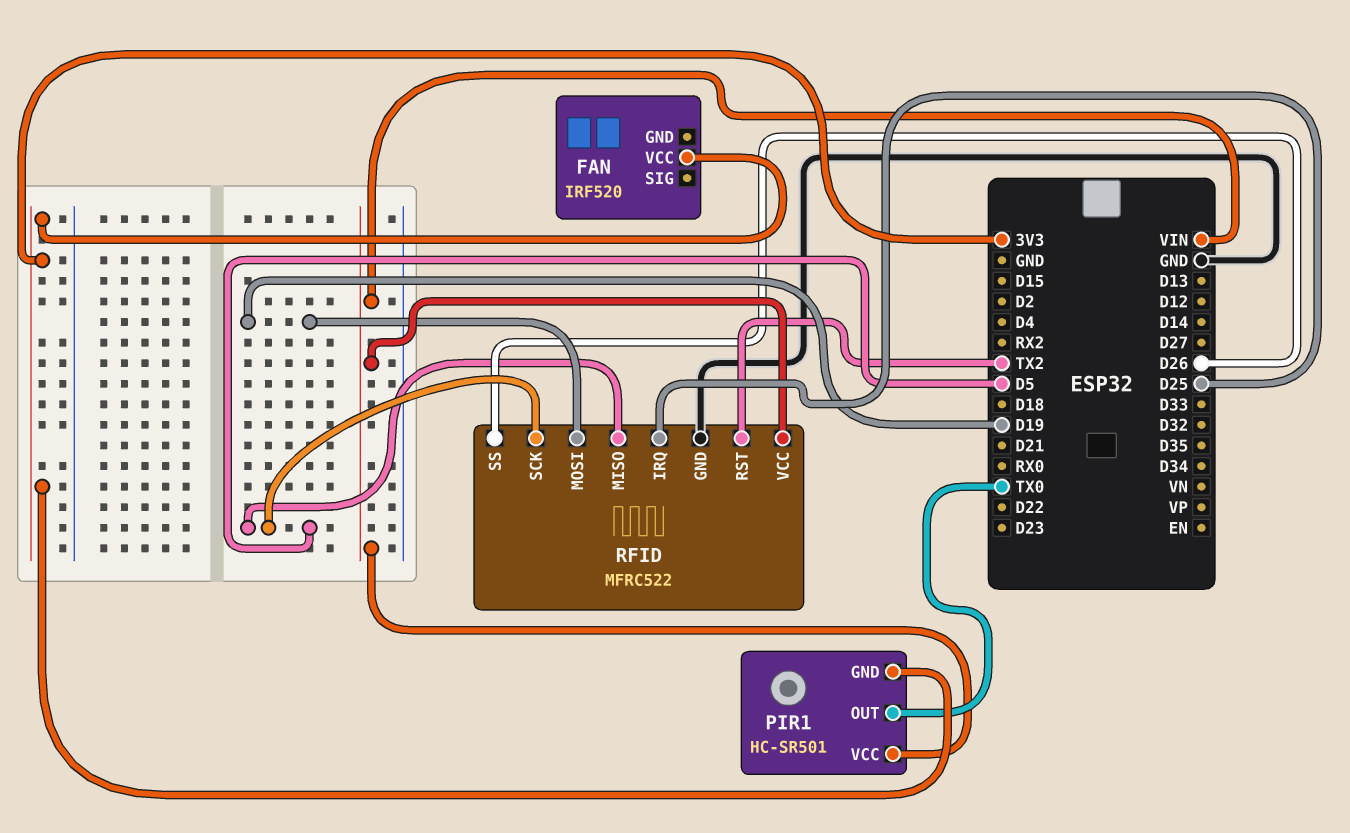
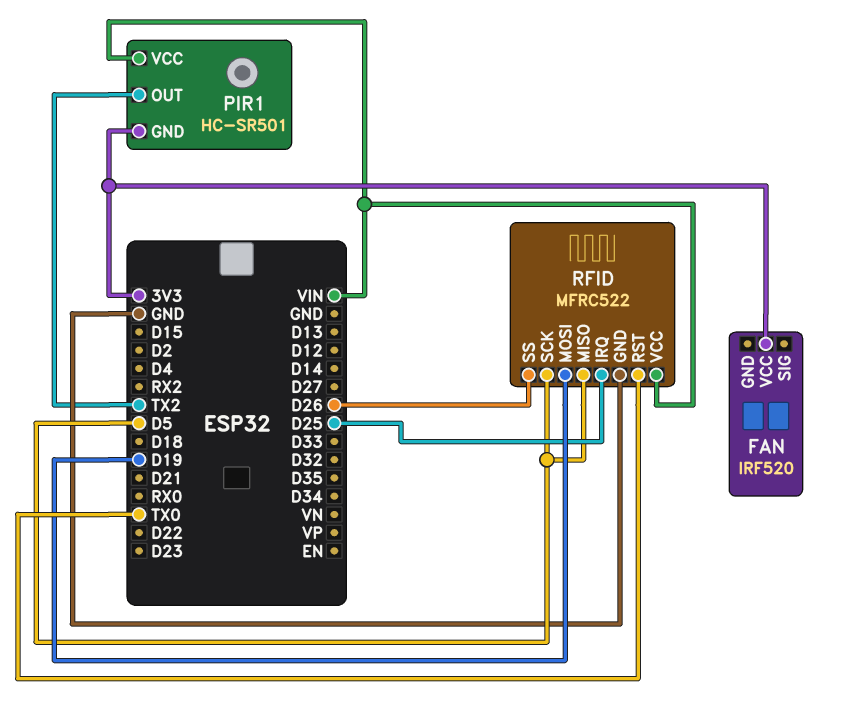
PIR1 pin OUT: TX0 -> TX2
RFID pin RST: TX2 -> TX0

